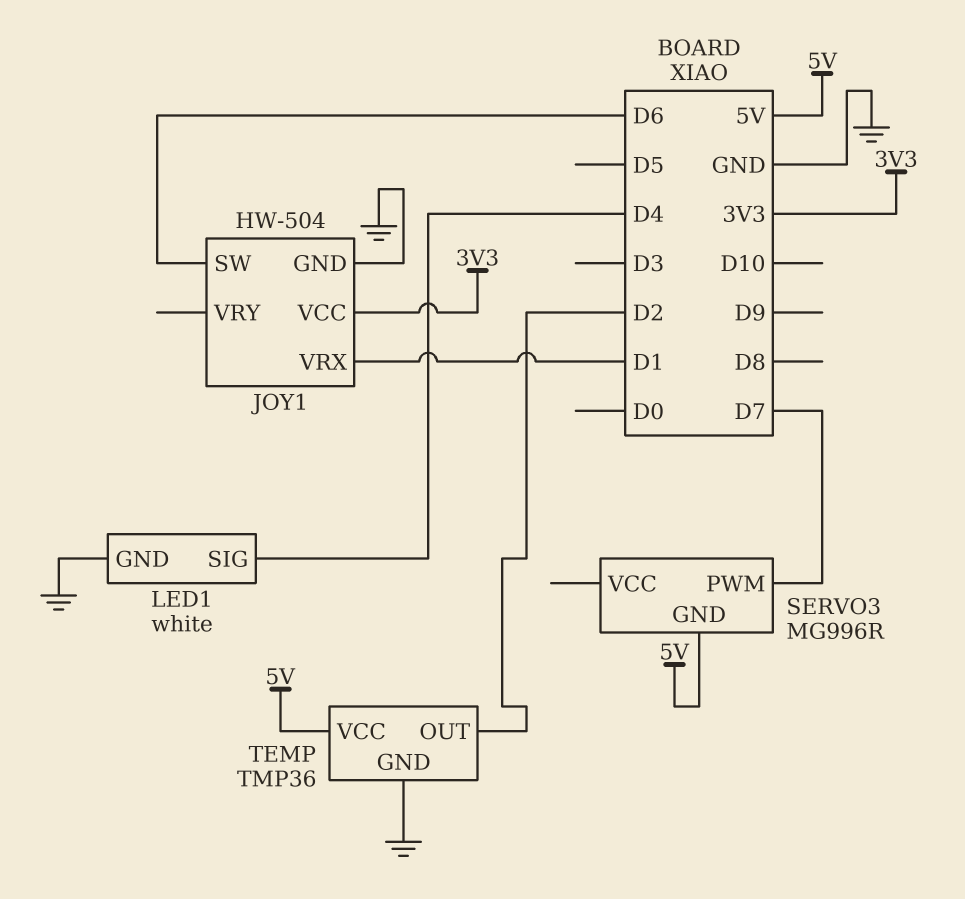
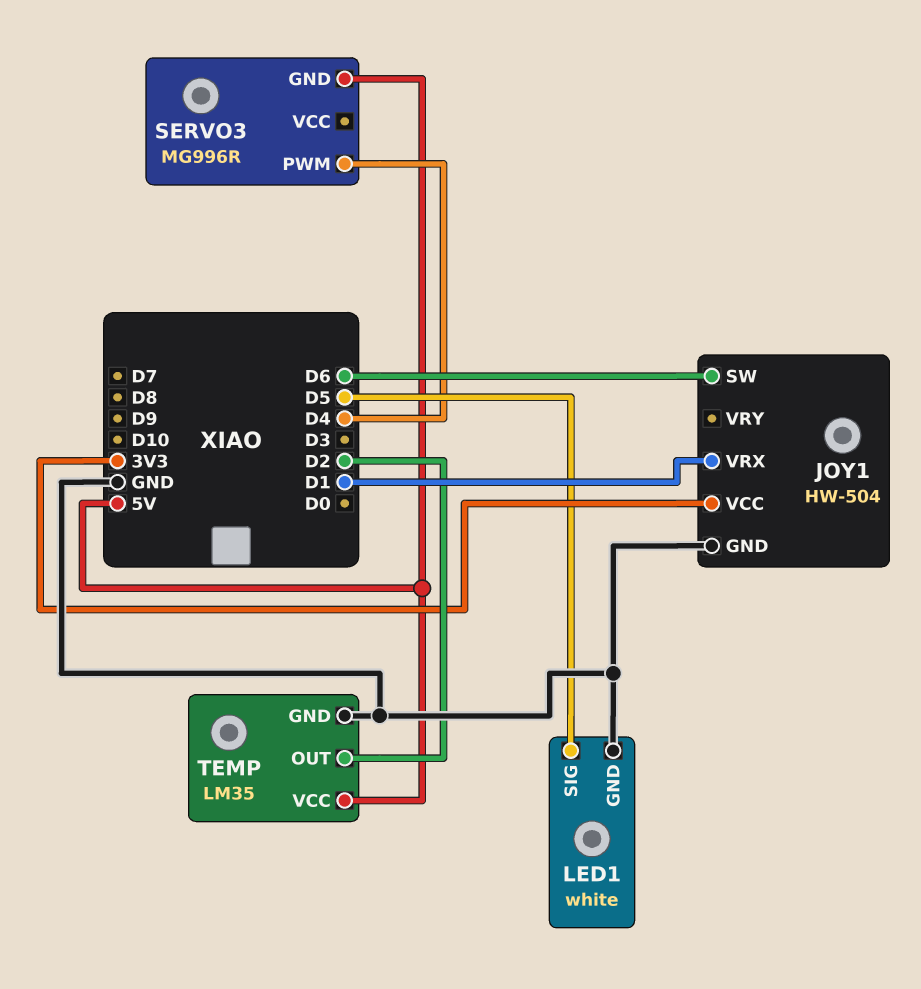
LED1 pin SIG: D4 -> D5
SERVO3 pin PWM: D7 -> D4
TEMP: TMP36 -> LM35

